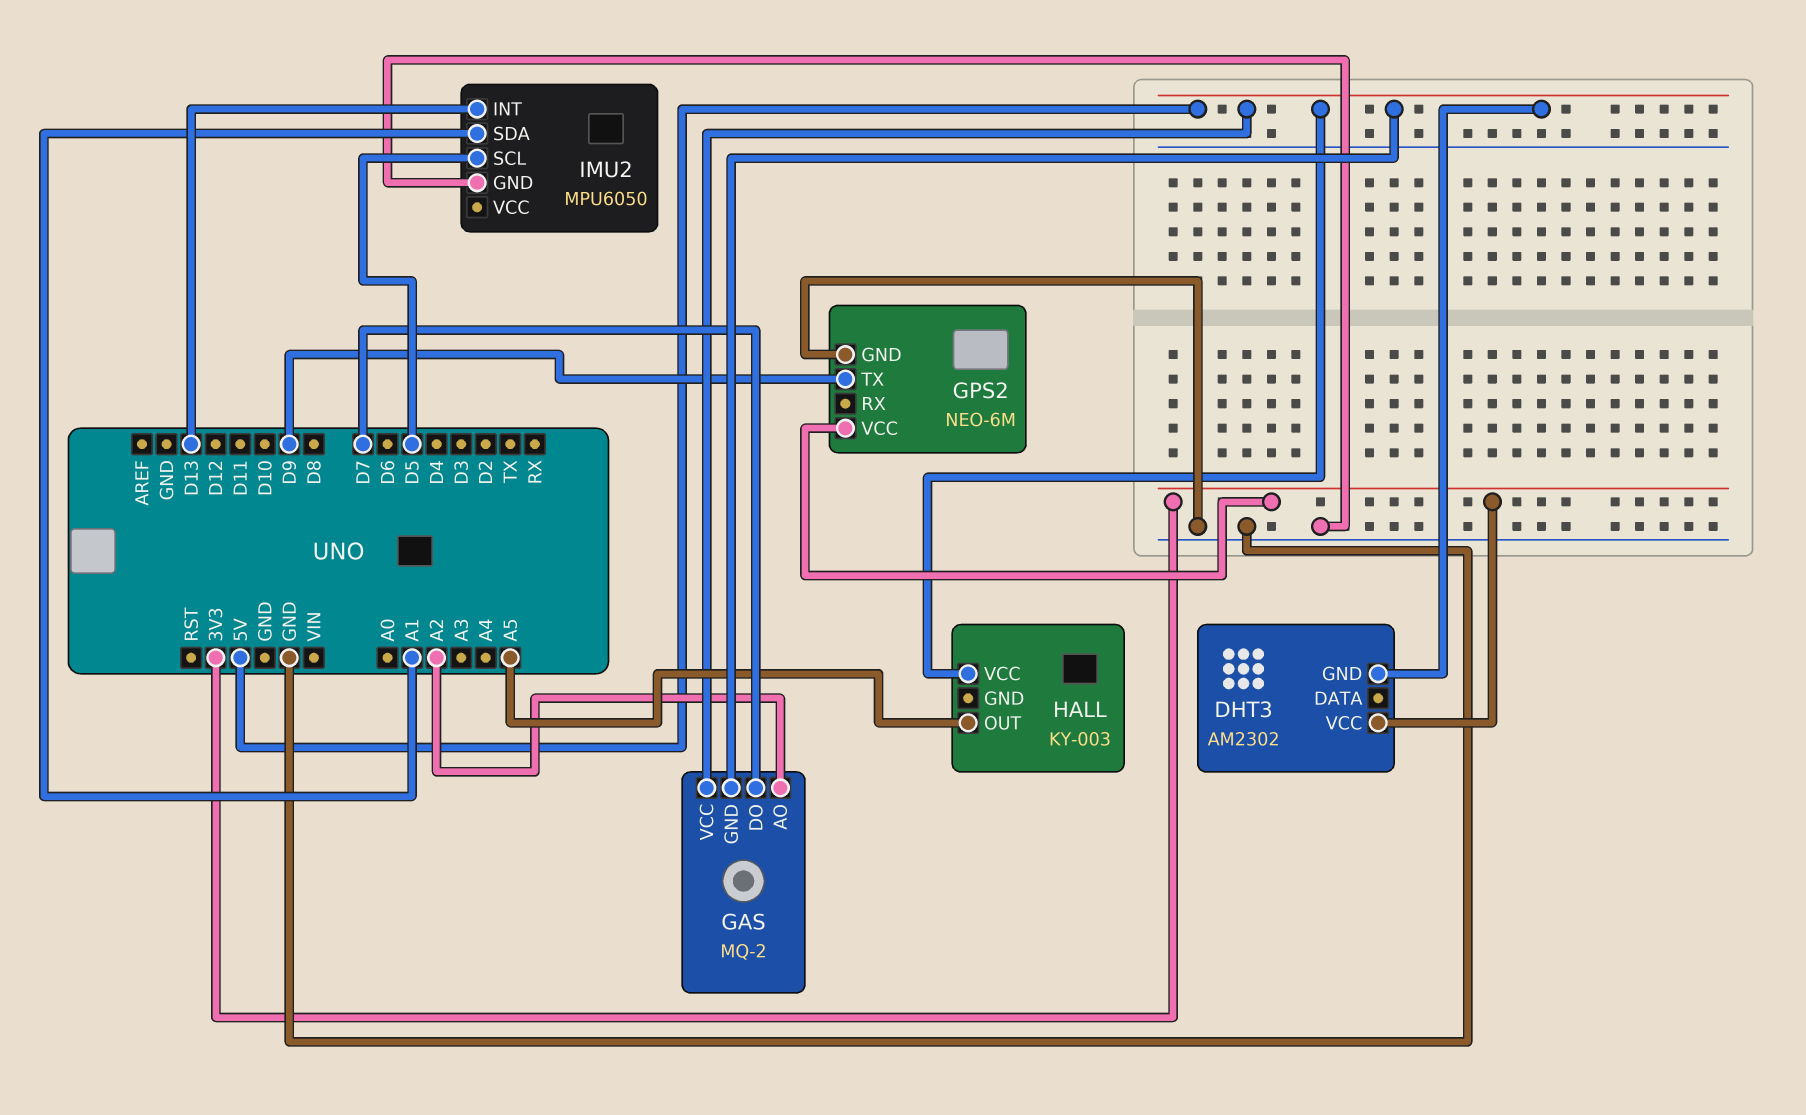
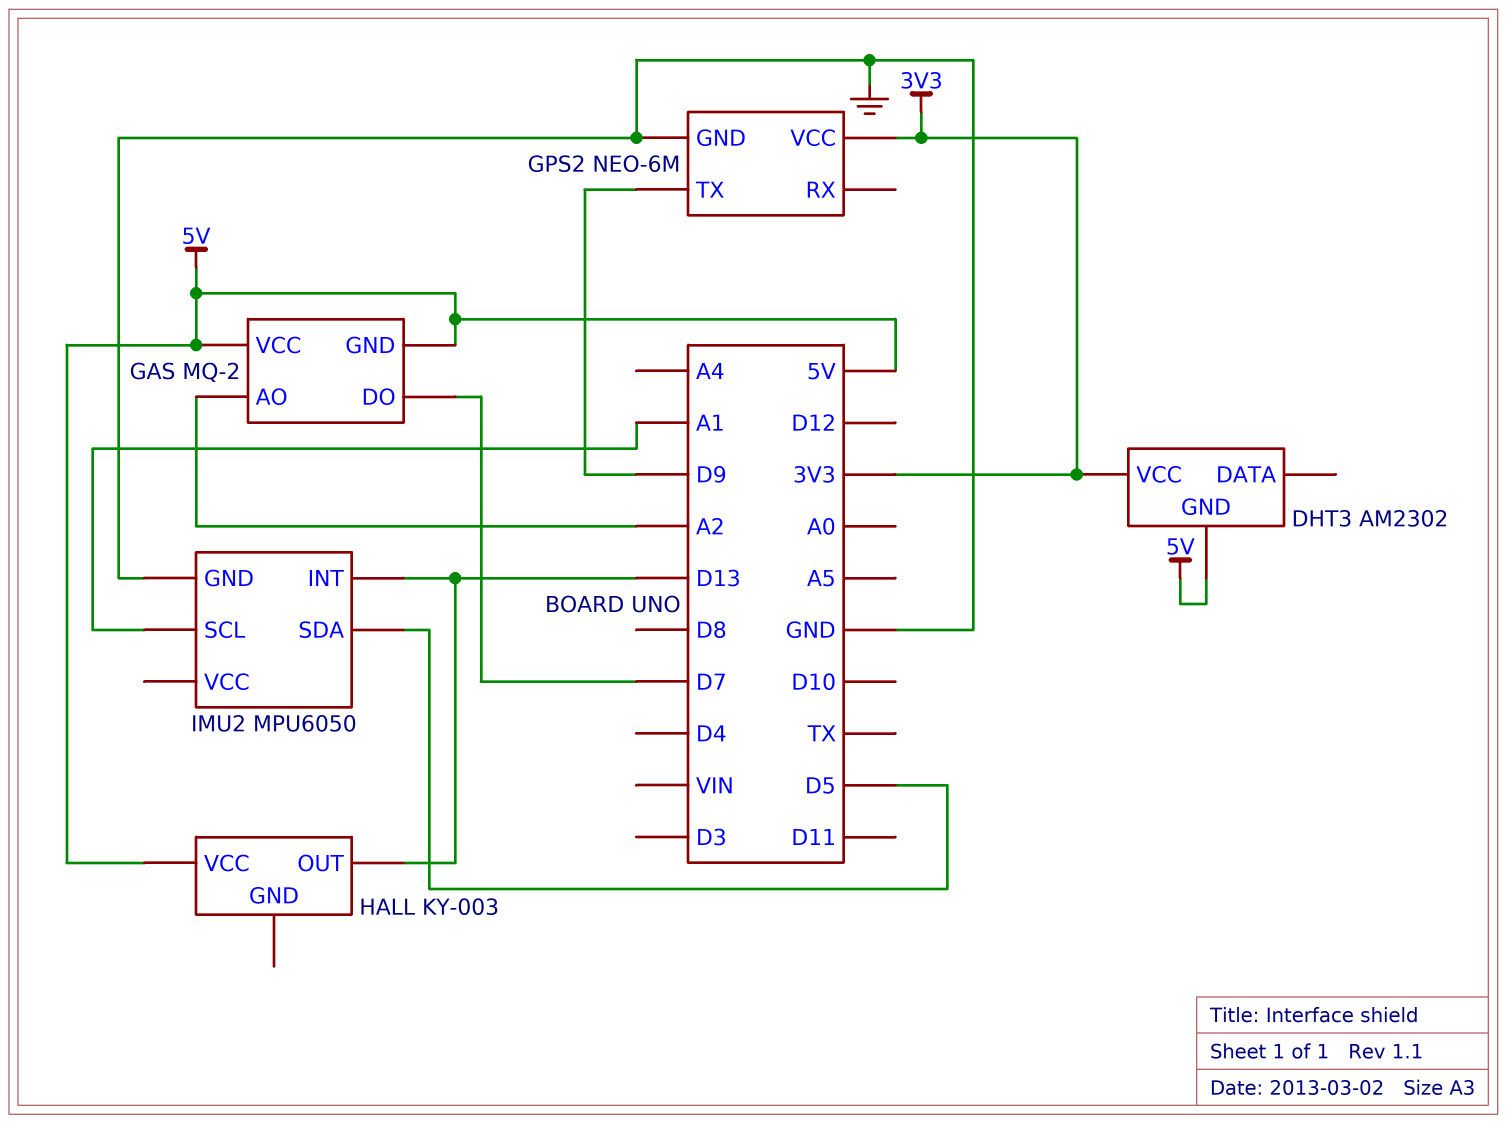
HALL pin OUT: A5 -> D13
IMU2 pin SCL: D5 -> A1
IMU2 pin SDA: A1 -> D5

